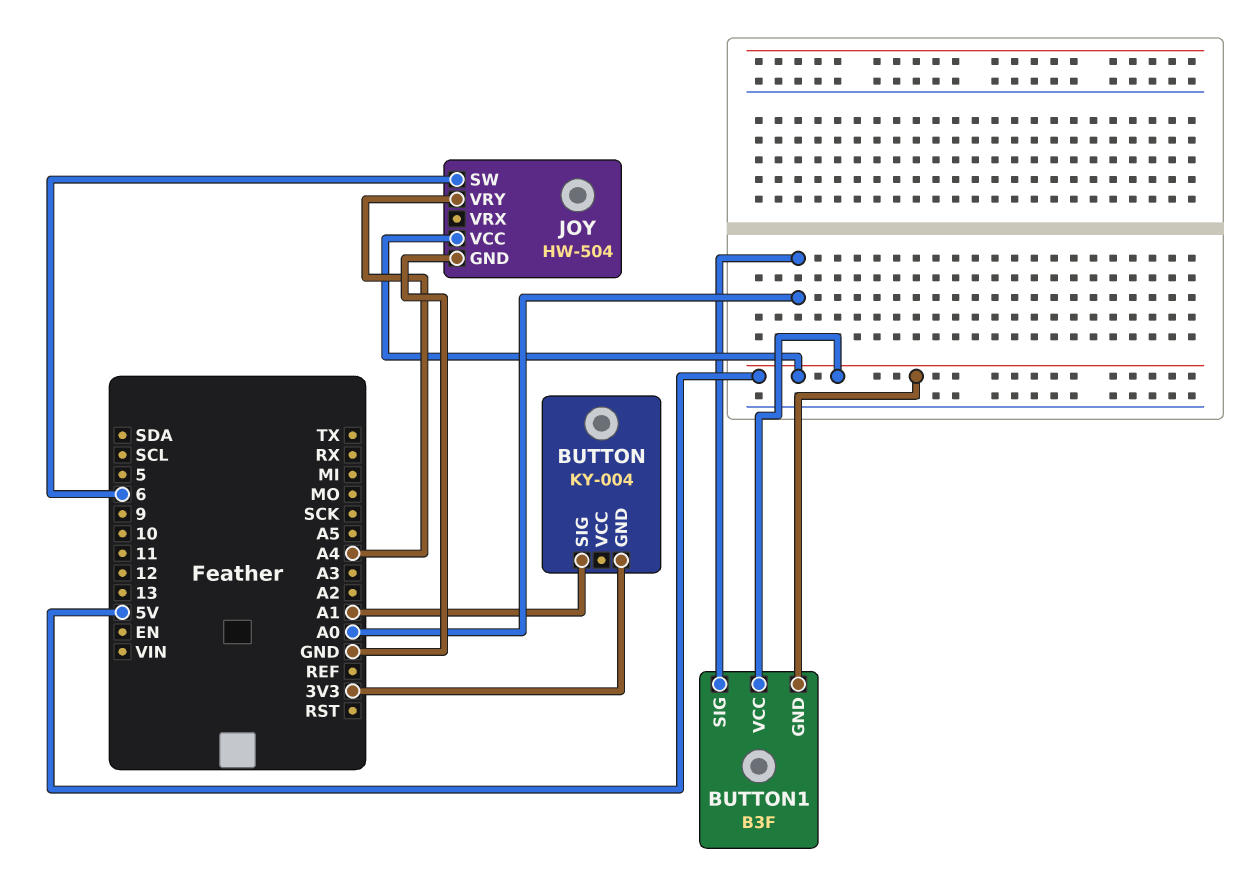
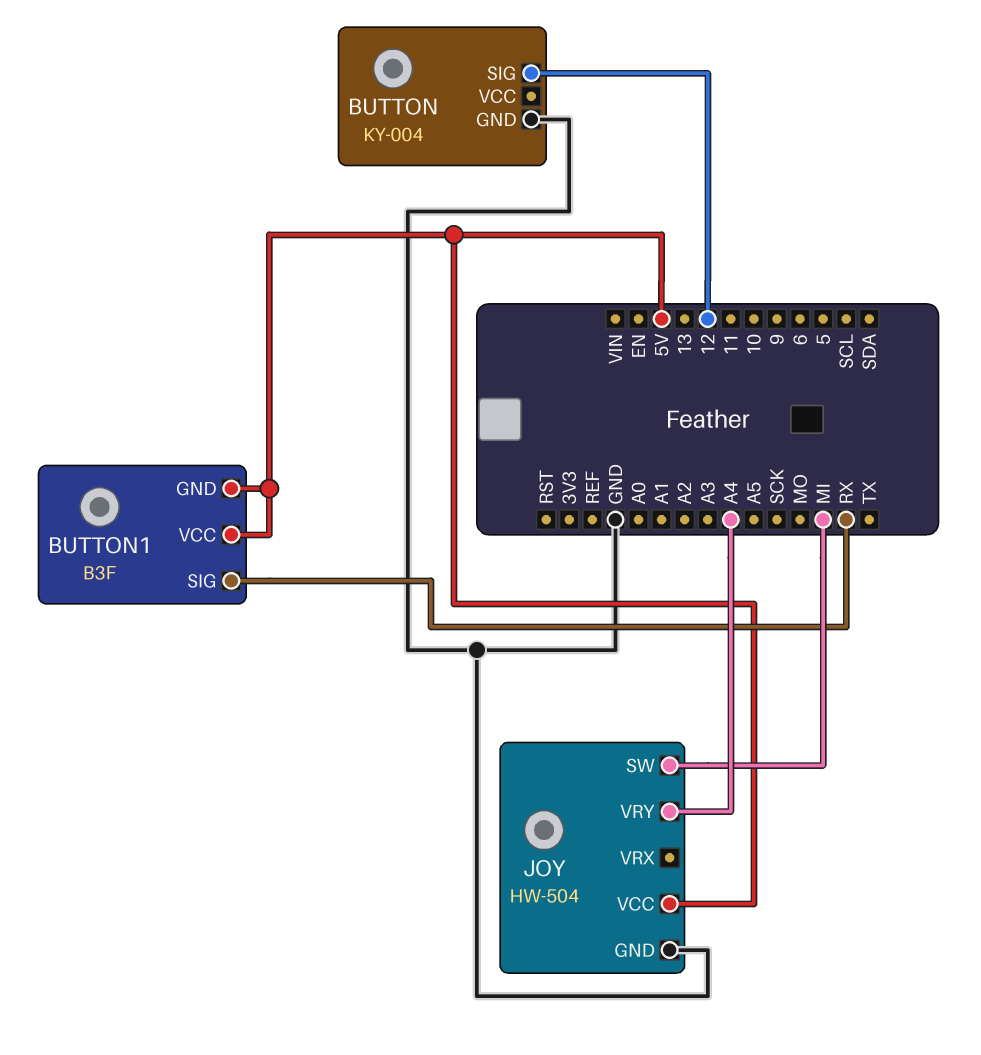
BUTTON pin GND: 3V3 -> GND
BUTTON pin SIG: A1 -> 12
BUTTON1 pin SIG: A0 -> RX
JOY pin SW: 6 -> MI

